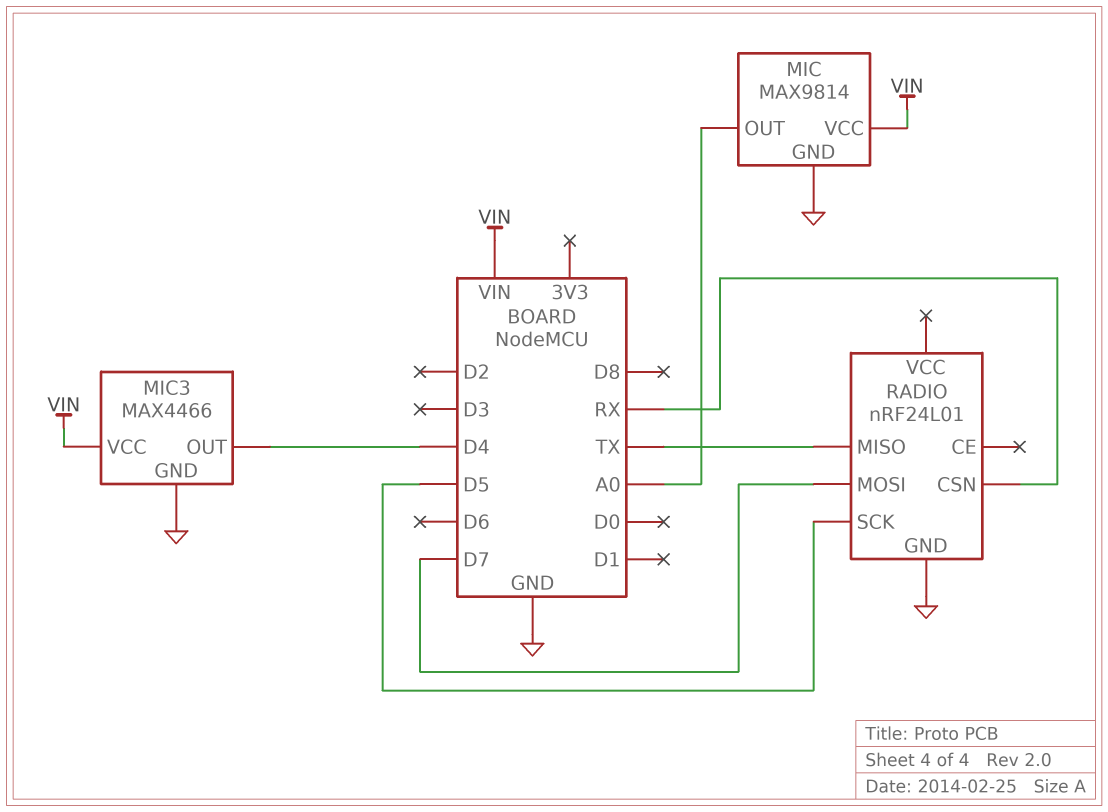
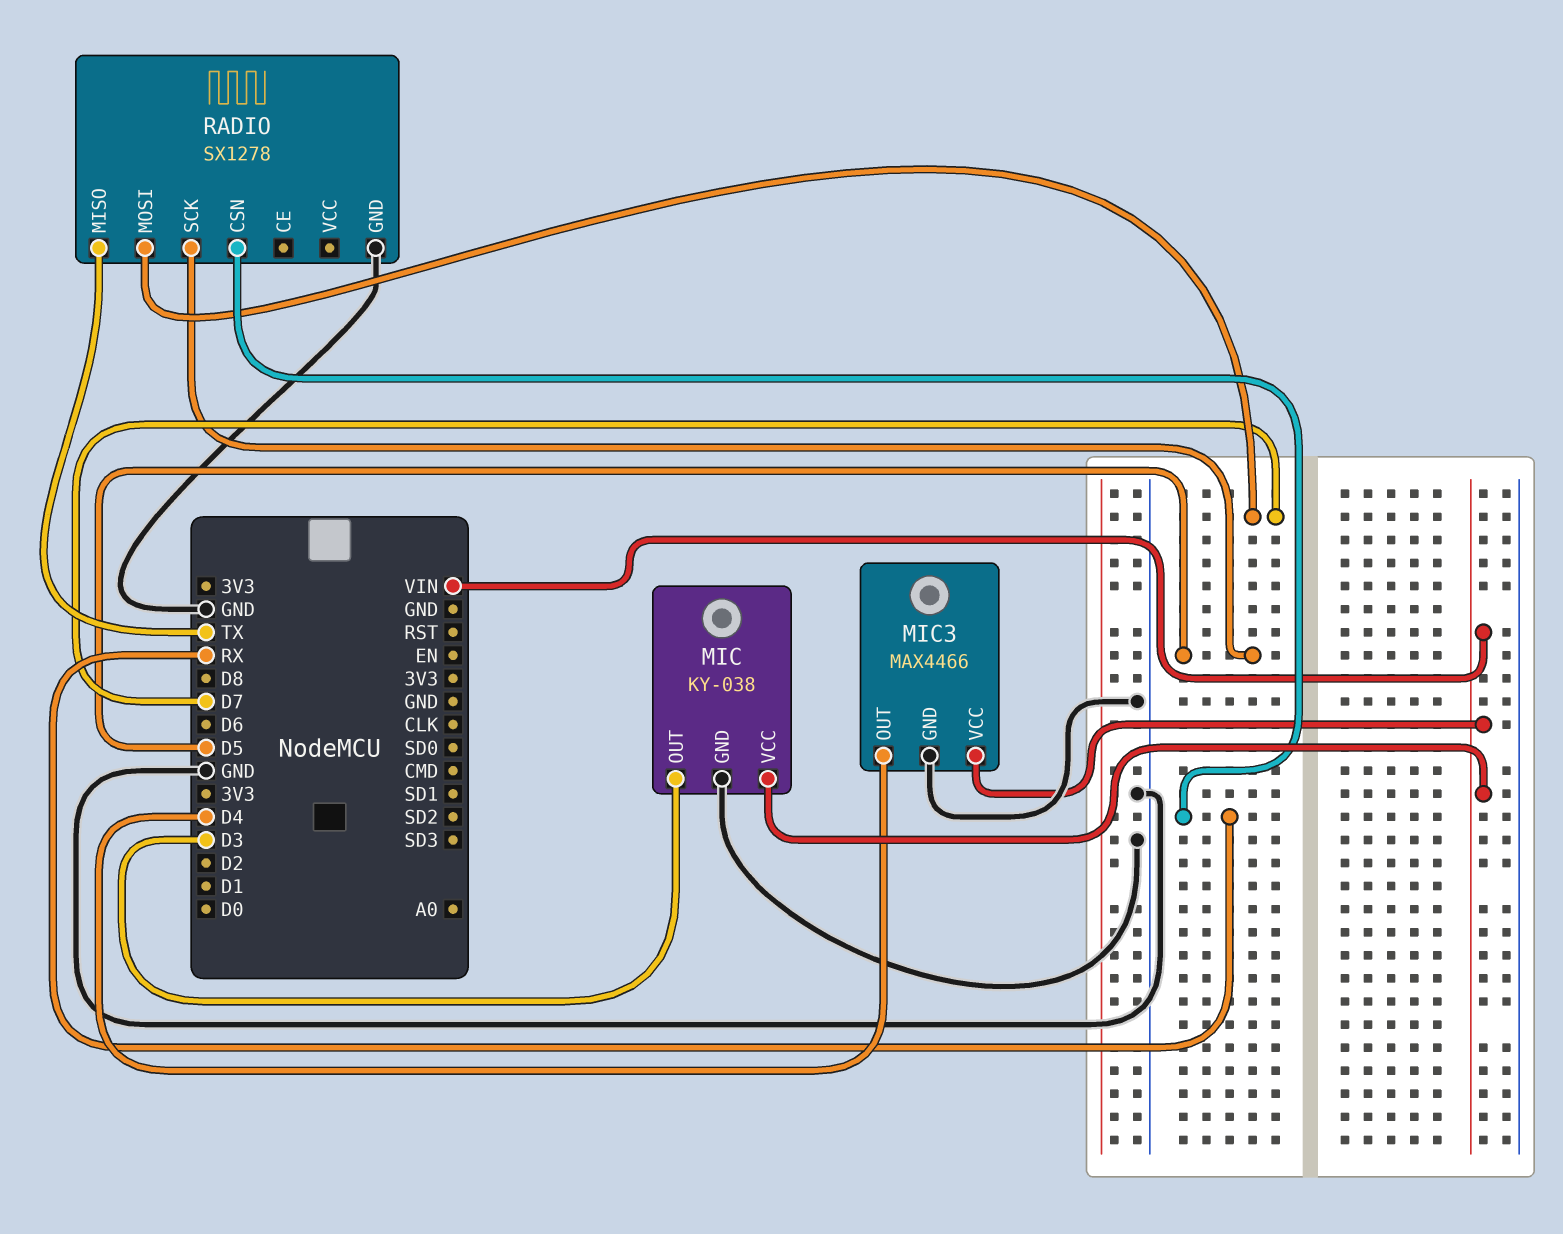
MIC: MAX9814 -> KY-038
MIC pin OUT: A0 -> D3
RADIO: nRF24L01 -> SX1278

